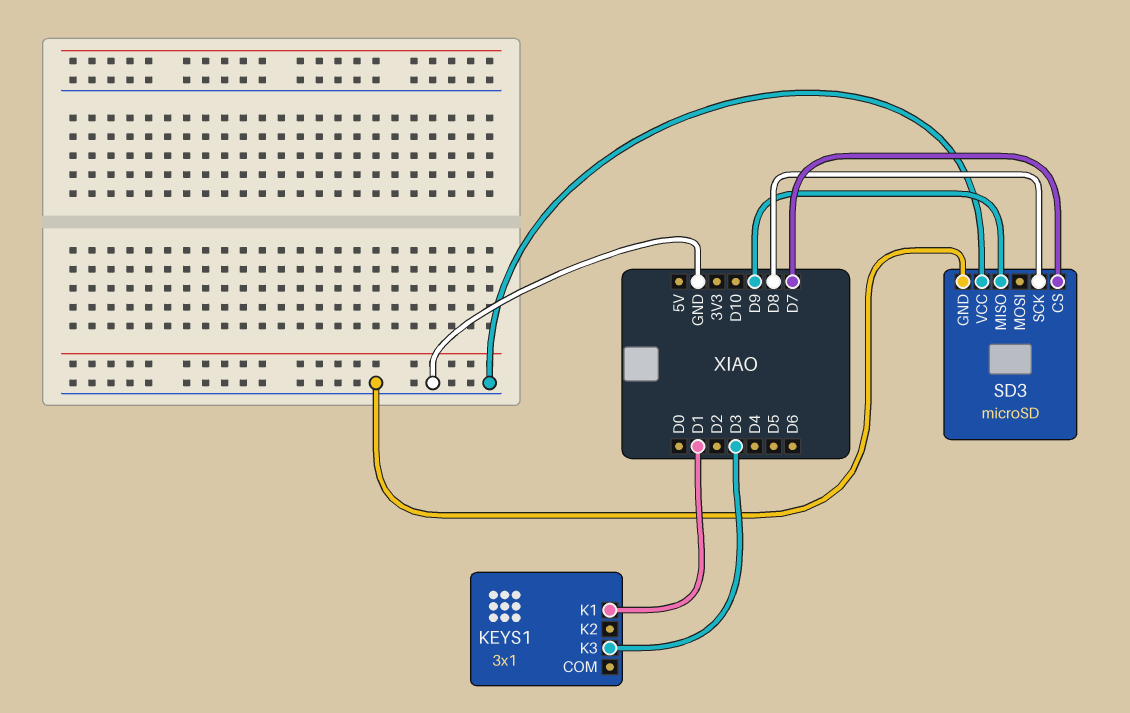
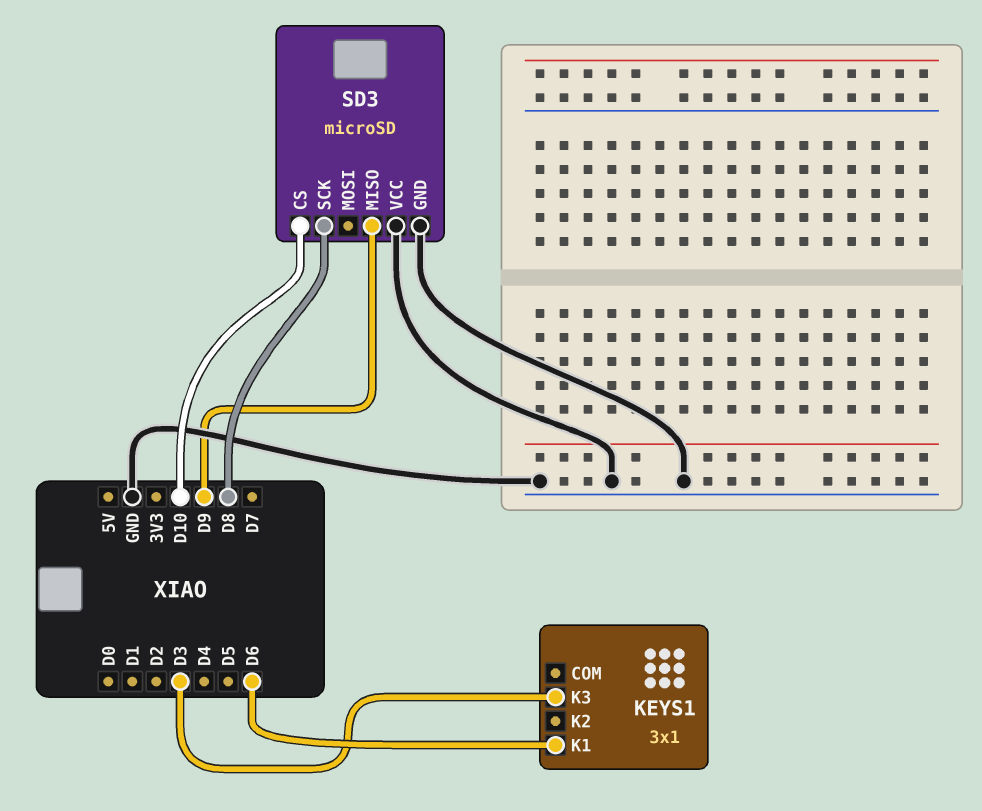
KEYS1 pin K1: D1 -> D6
SD3 pin CS: D7 -> D10

